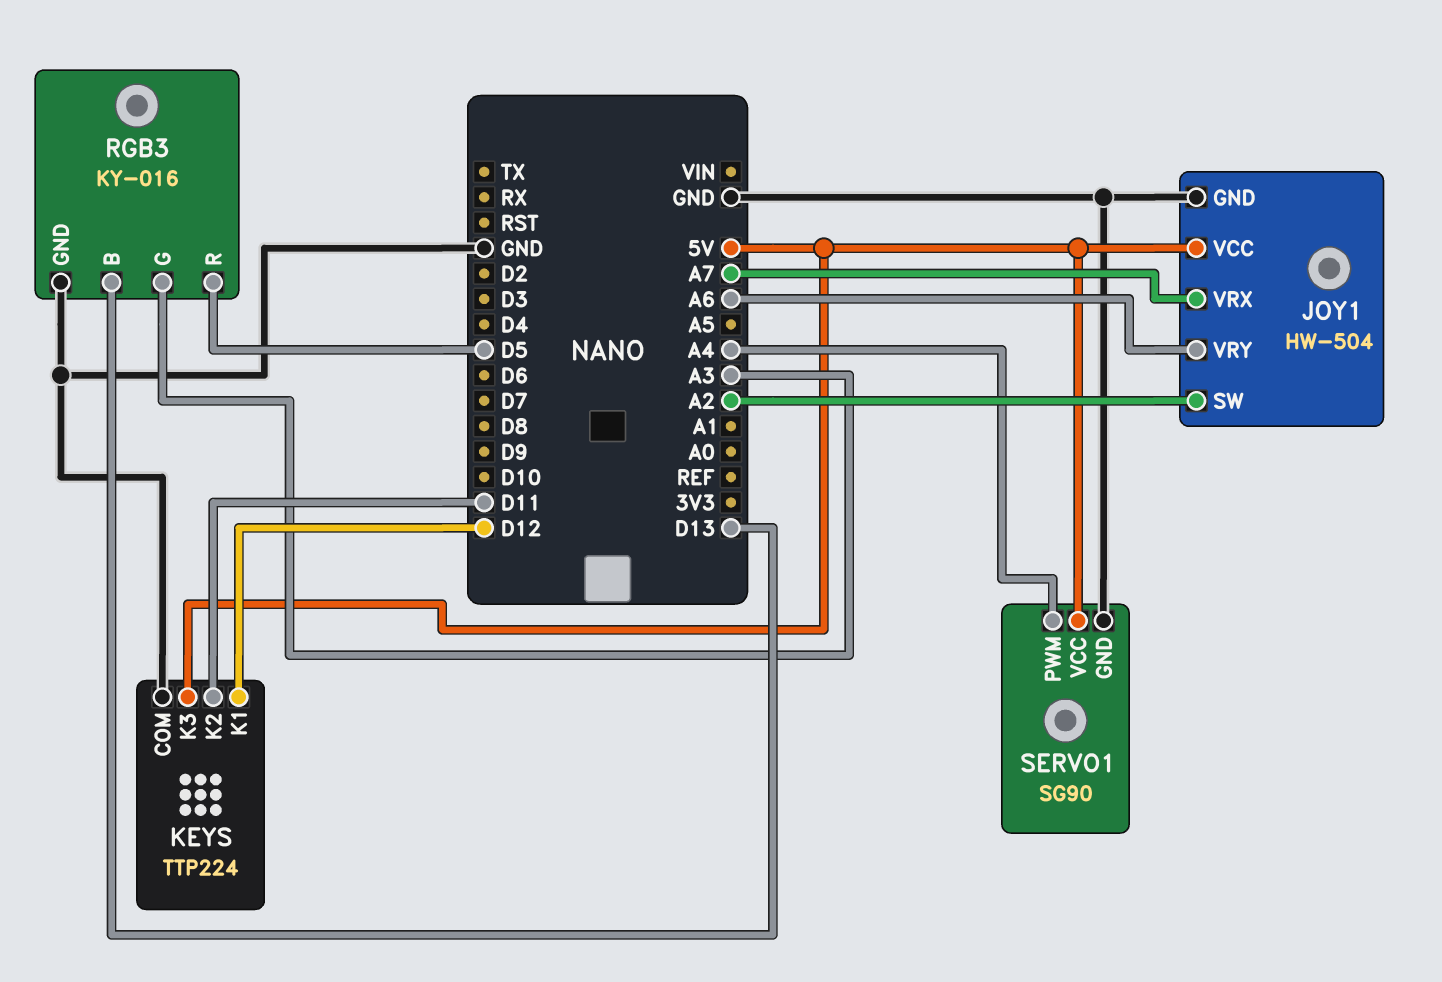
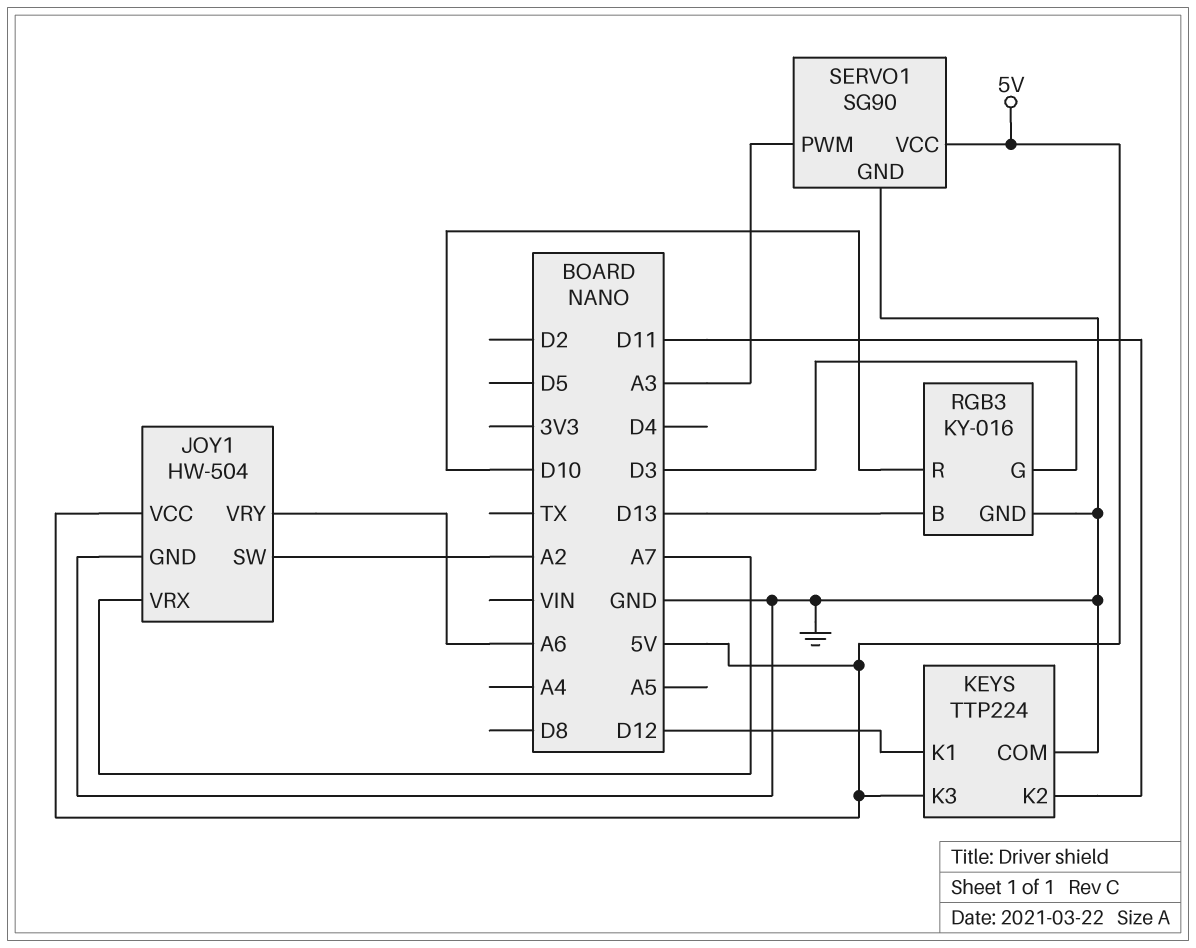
RGB3 pin G: A3 -> D3
RGB3 pin R: D5 -> D10
SERVO1 pin PWM: A4 -> A3

